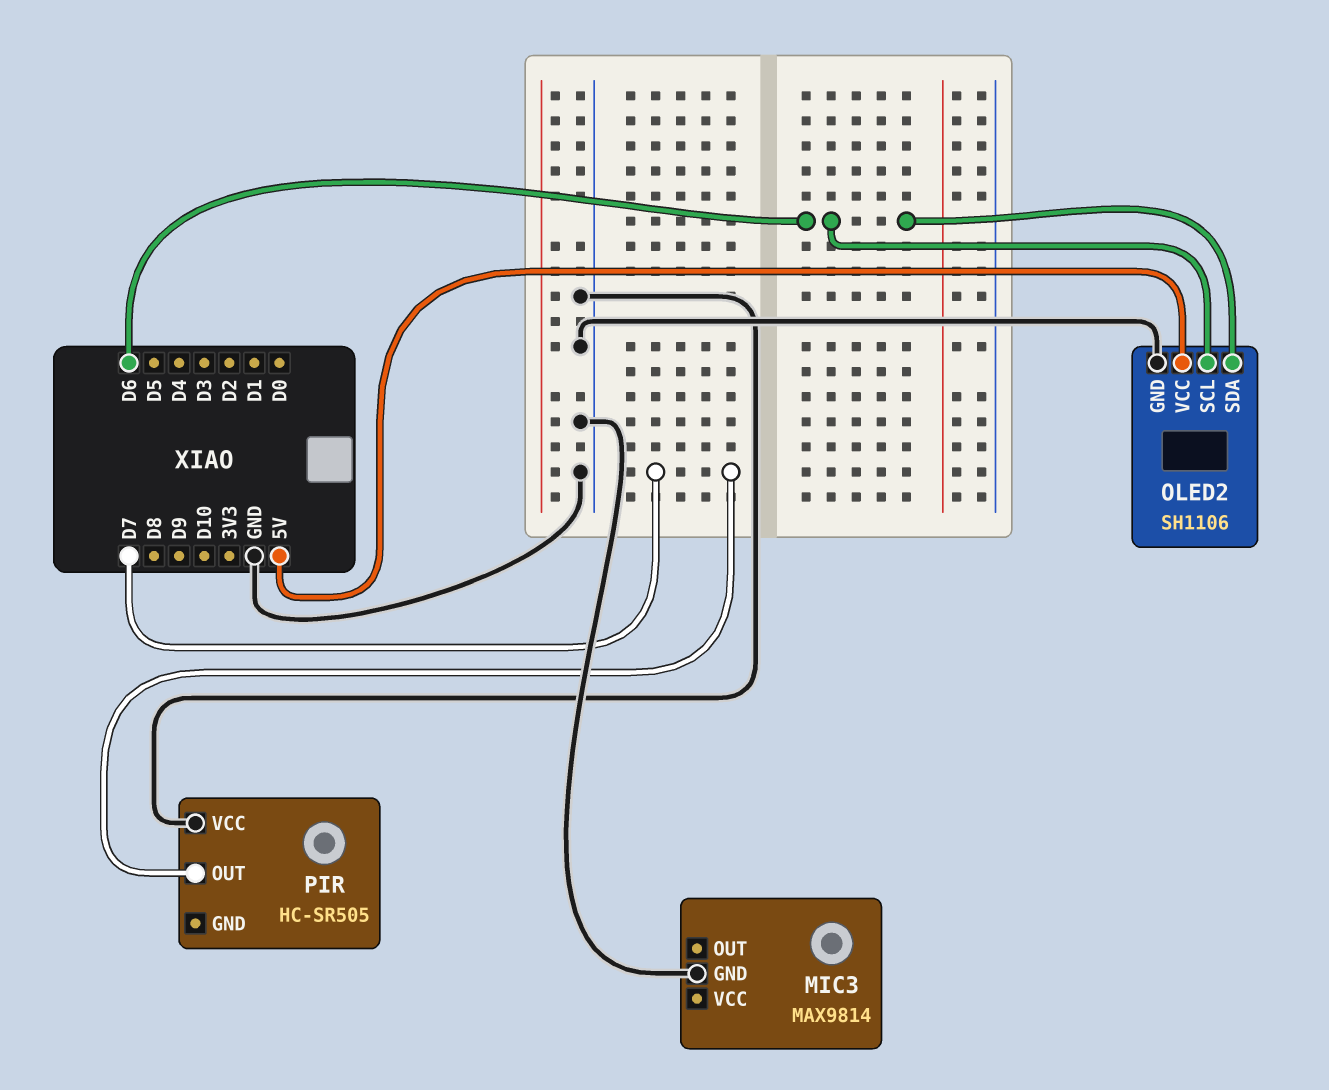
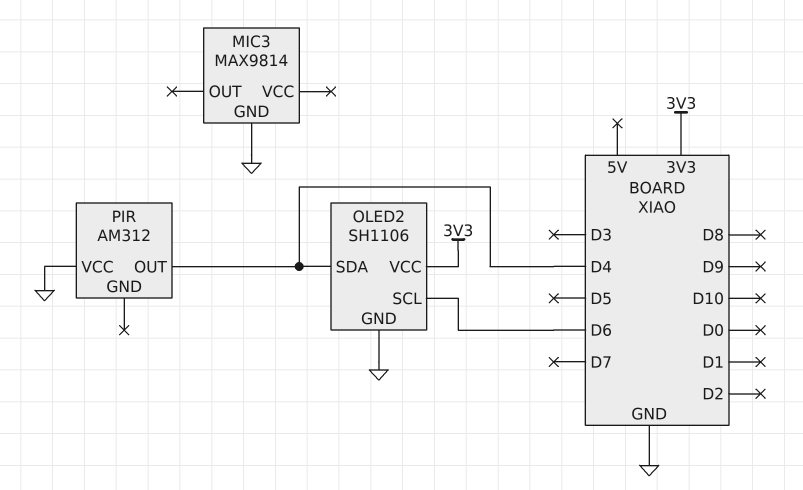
OLED2 pin SDA: D6 -> D4
OLED2 pin VCC: 5V -> 3V3
PIR: HC-SR505 -> AM312
PIR pin OUT: D7 -> D4

